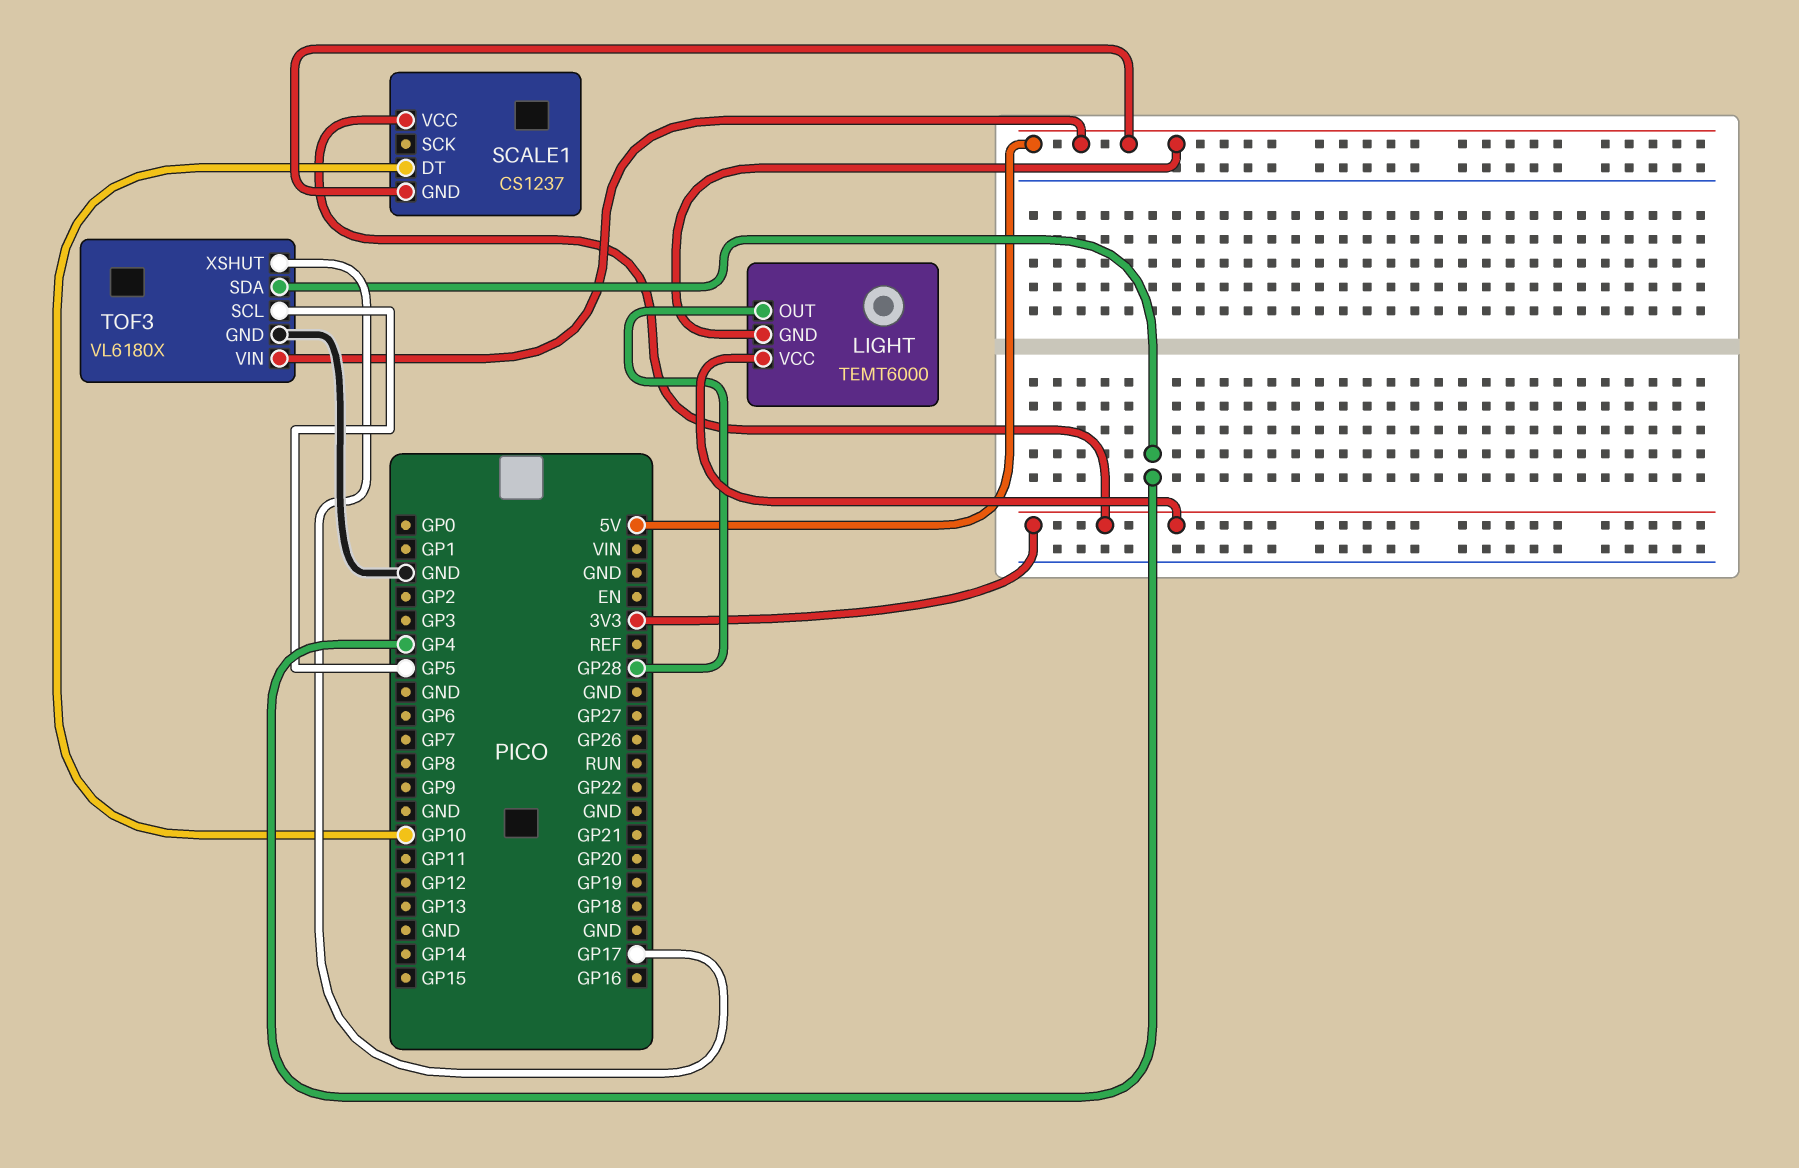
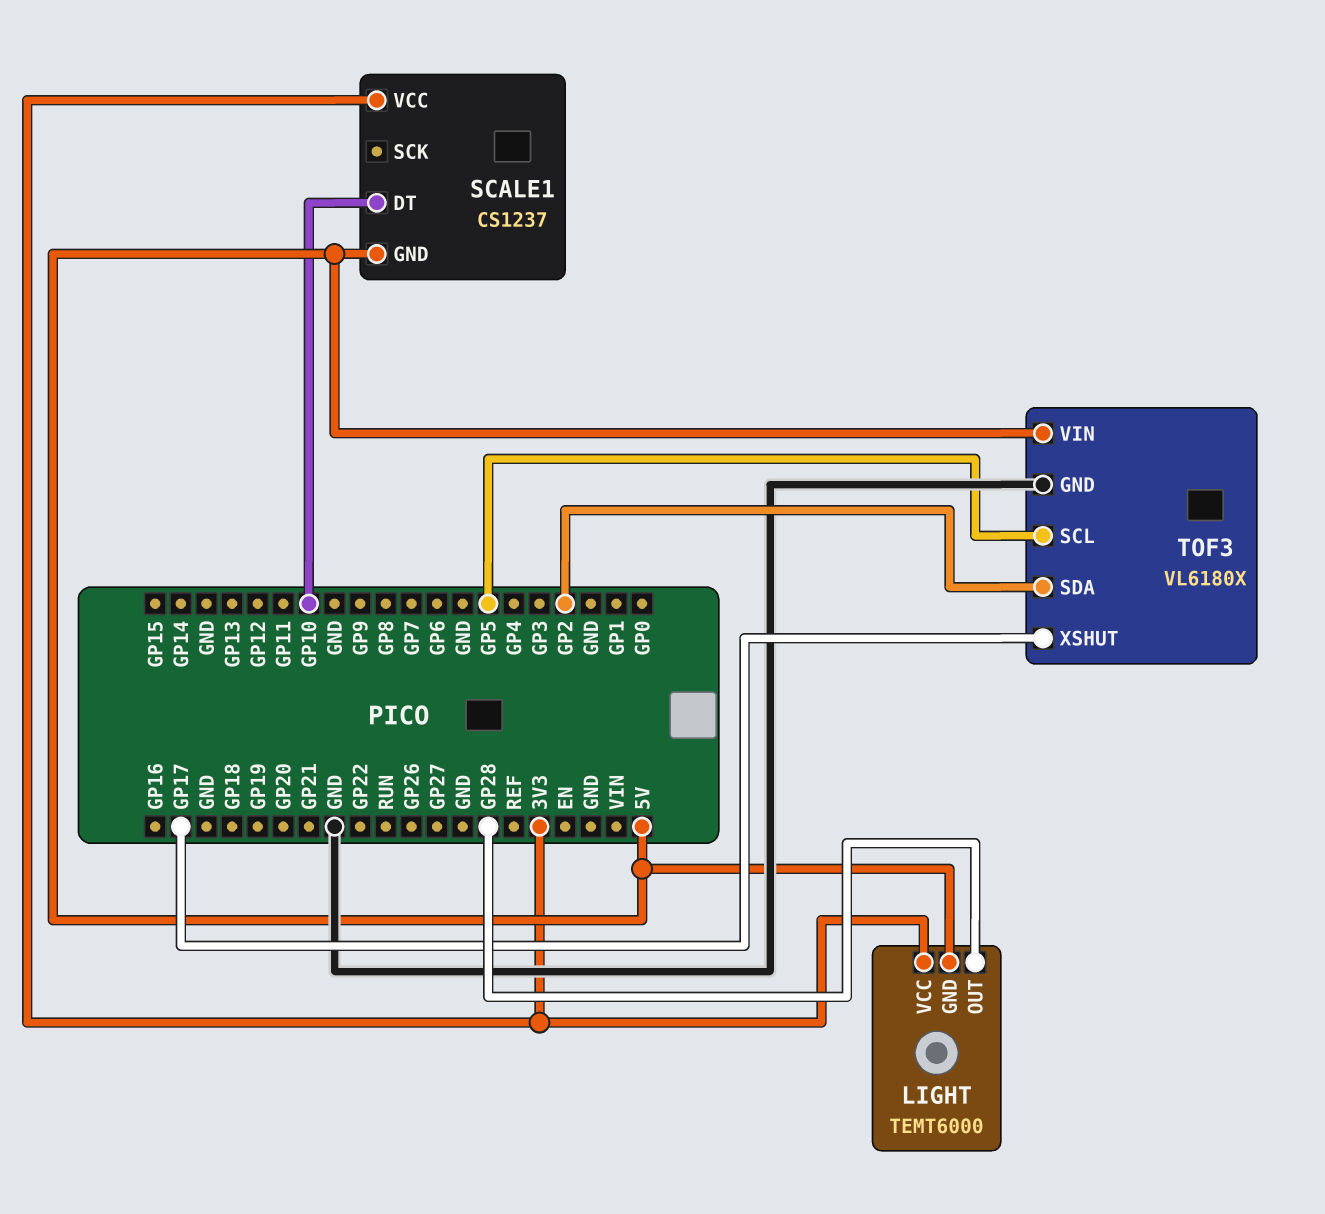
TOF3 pin SDA: GP4 -> GP2

